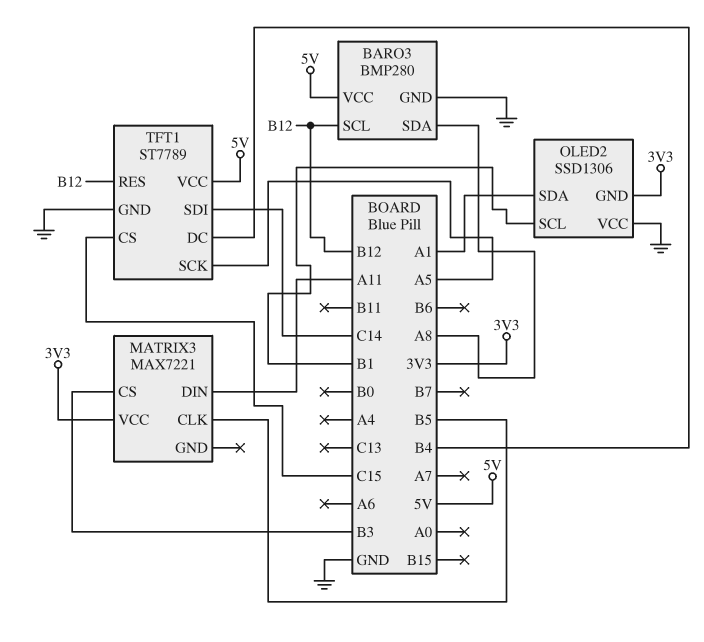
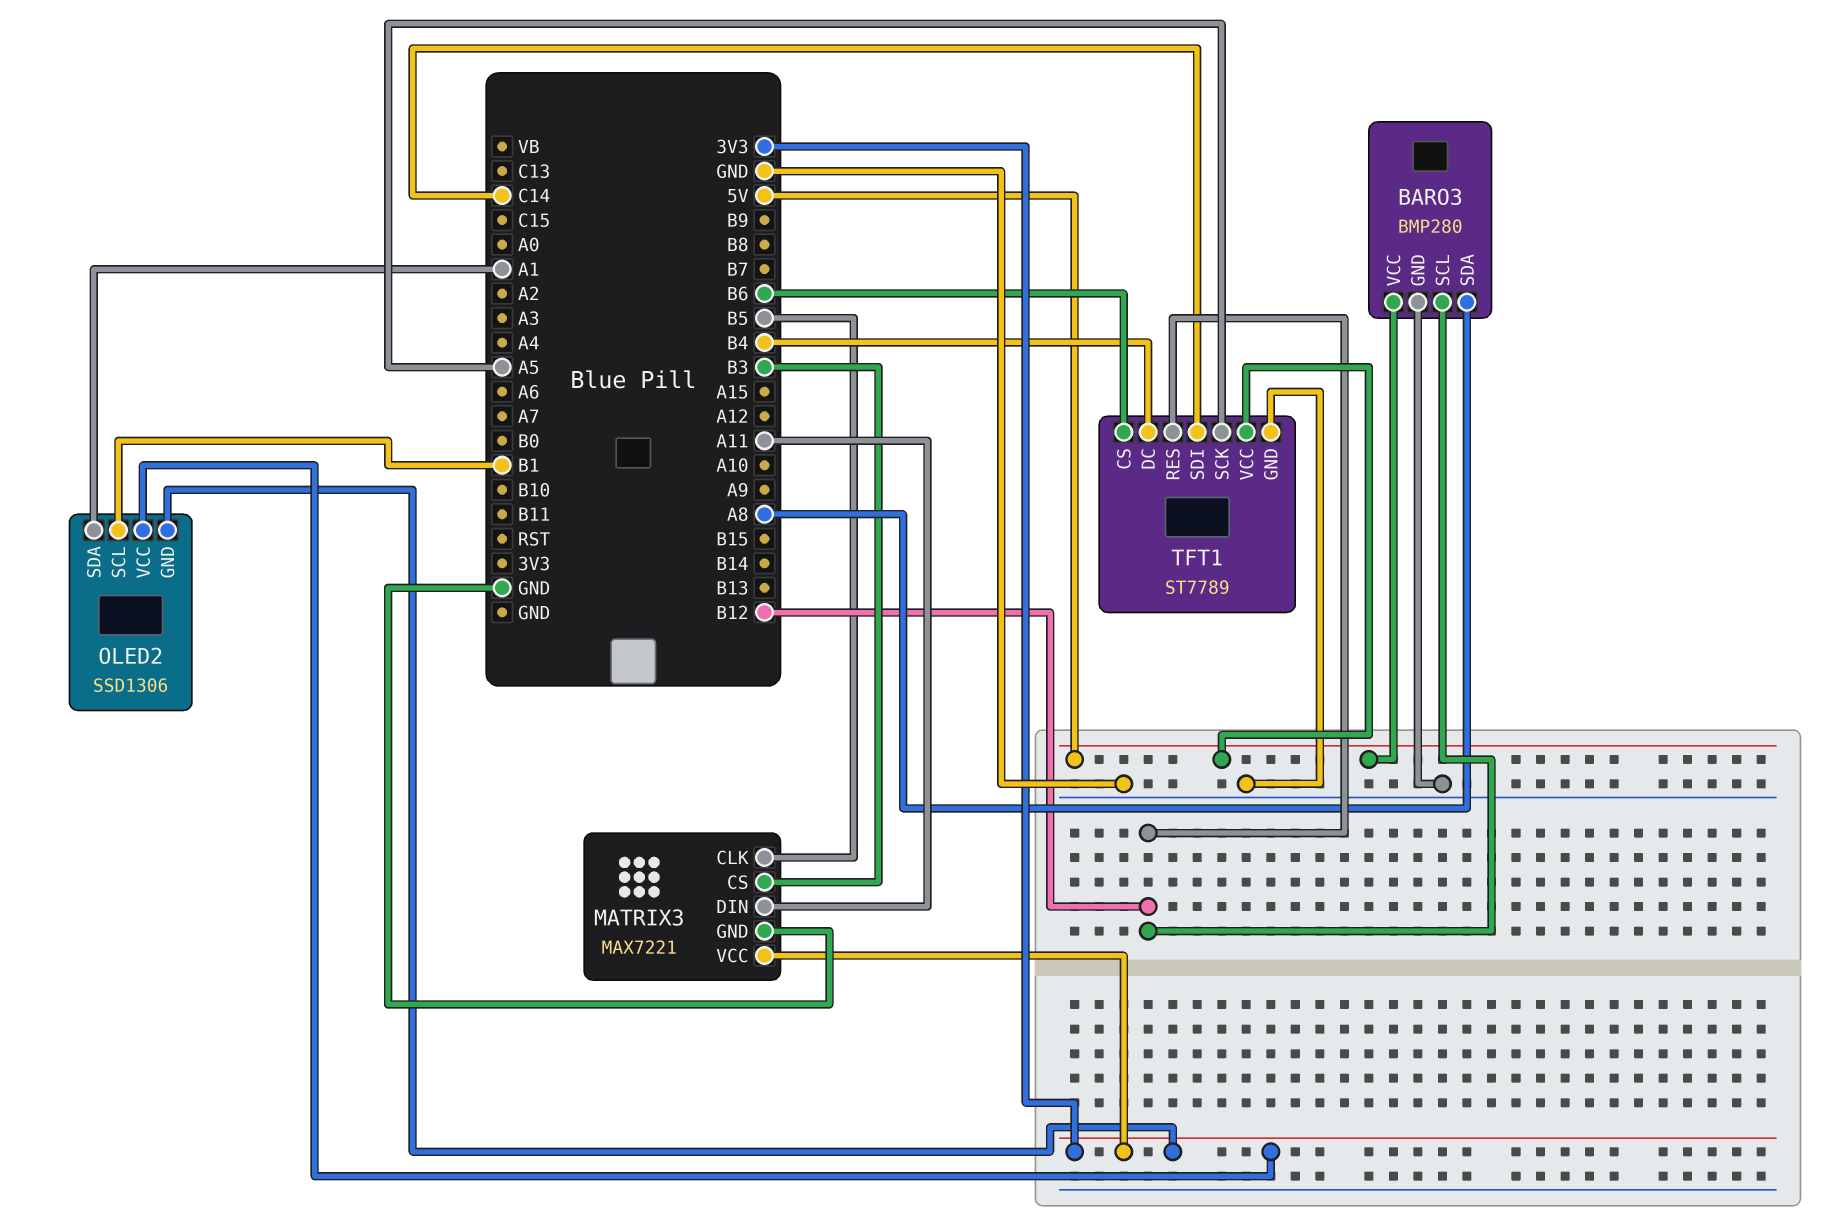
MATRIX3 pin GND: none -> GND
OLED2 pin VCC: GND -> 3V3
TFT1 pin CS: C15 -> B6

